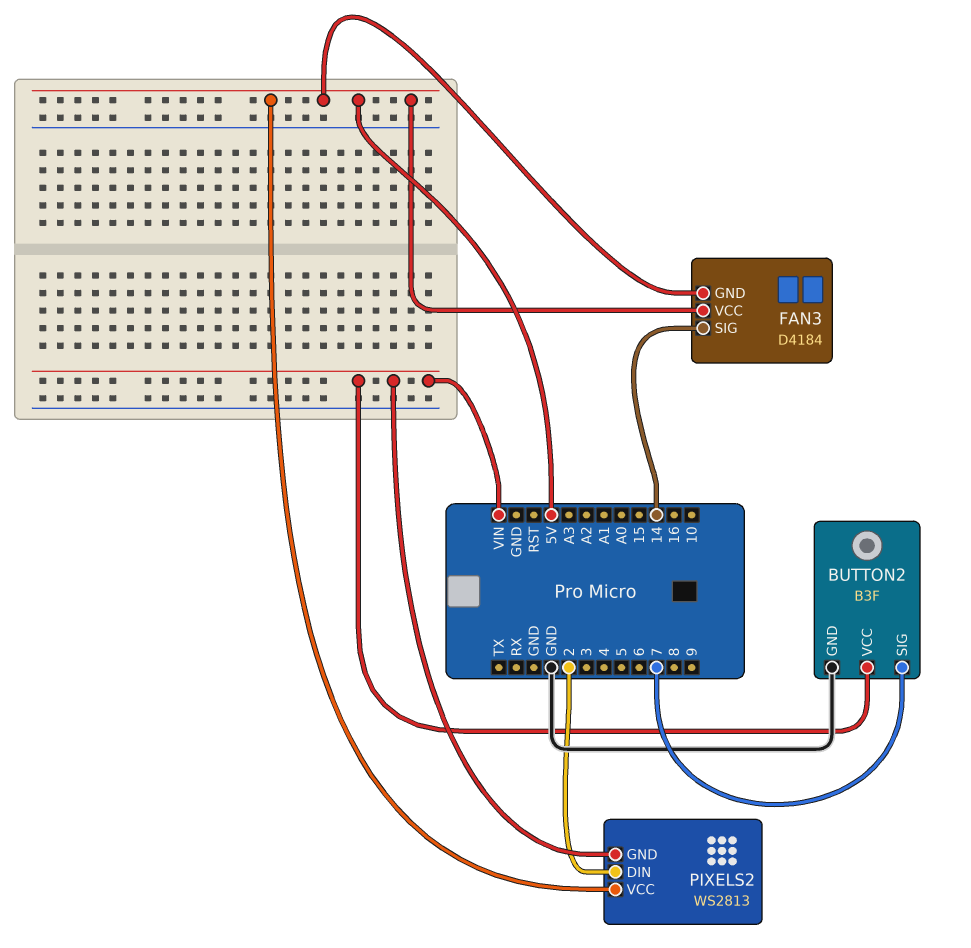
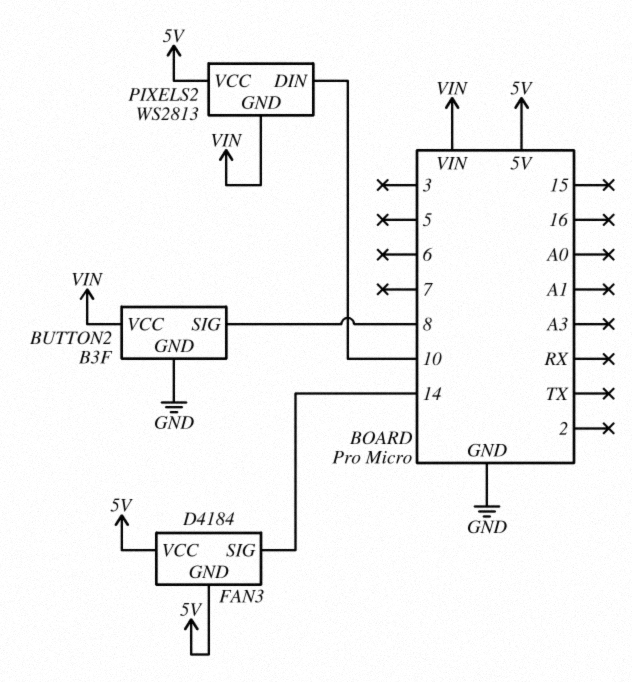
BUTTON2 pin SIG: 7 -> 8
PIXELS2 pin DIN: 2 -> 10

